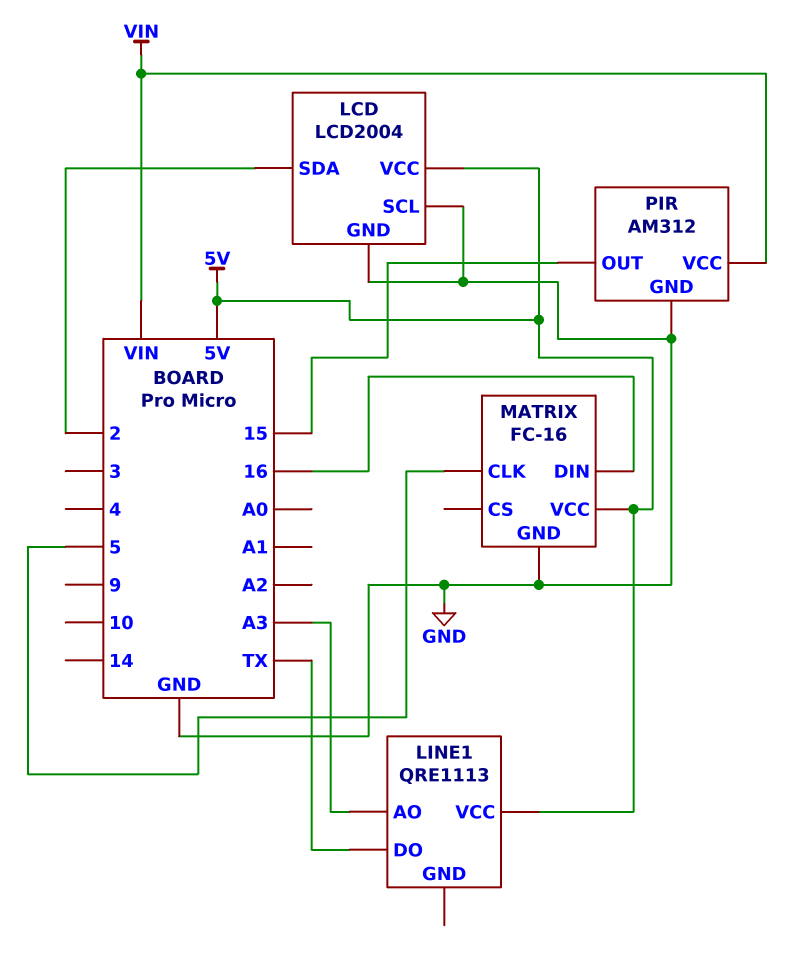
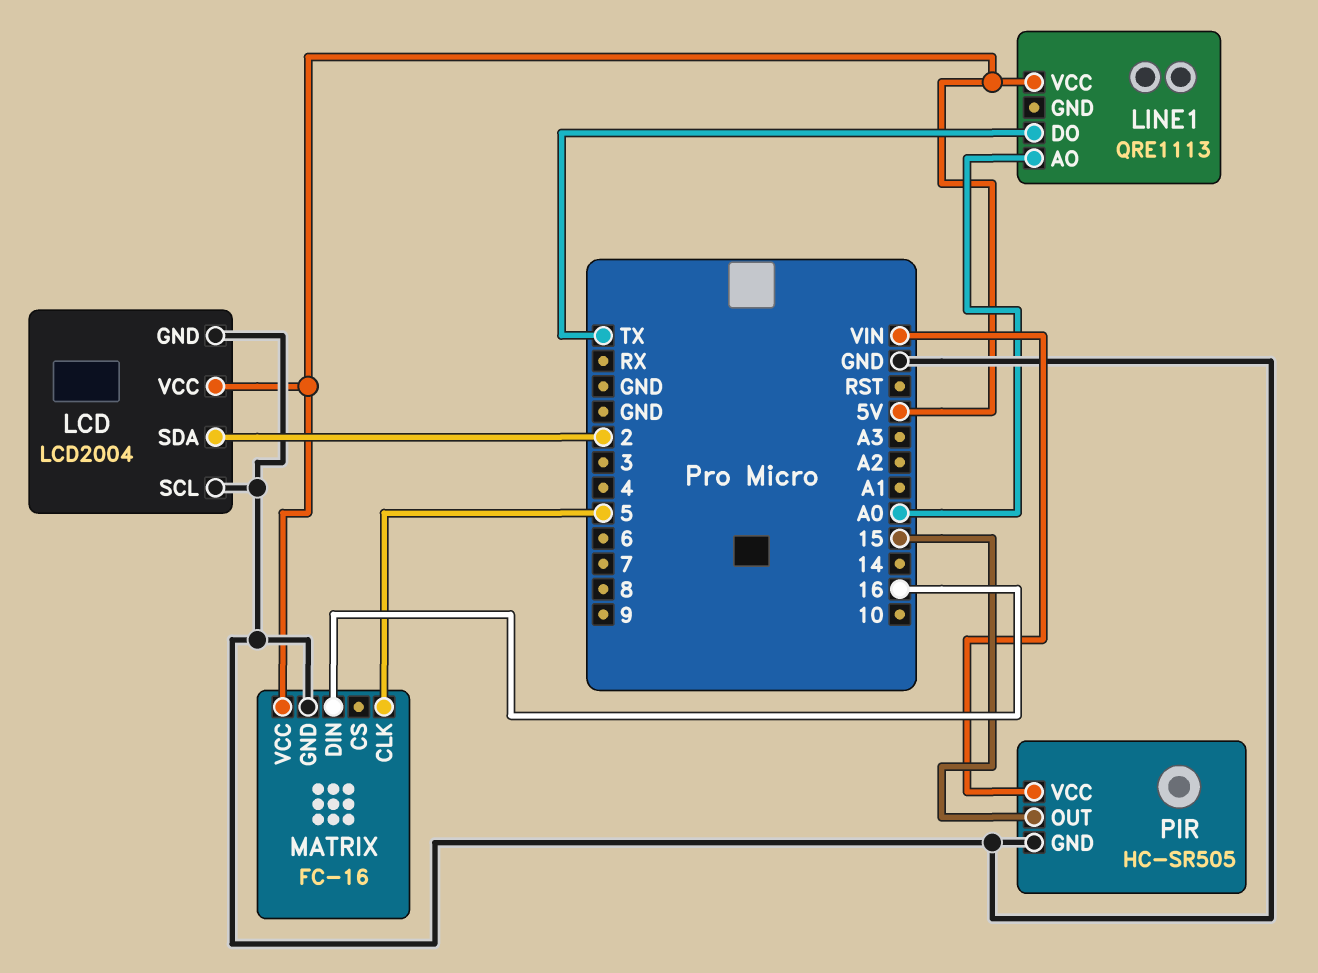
LINE1 pin AO: A3 -> A0
PIR: AM312 -> HC-SR505

